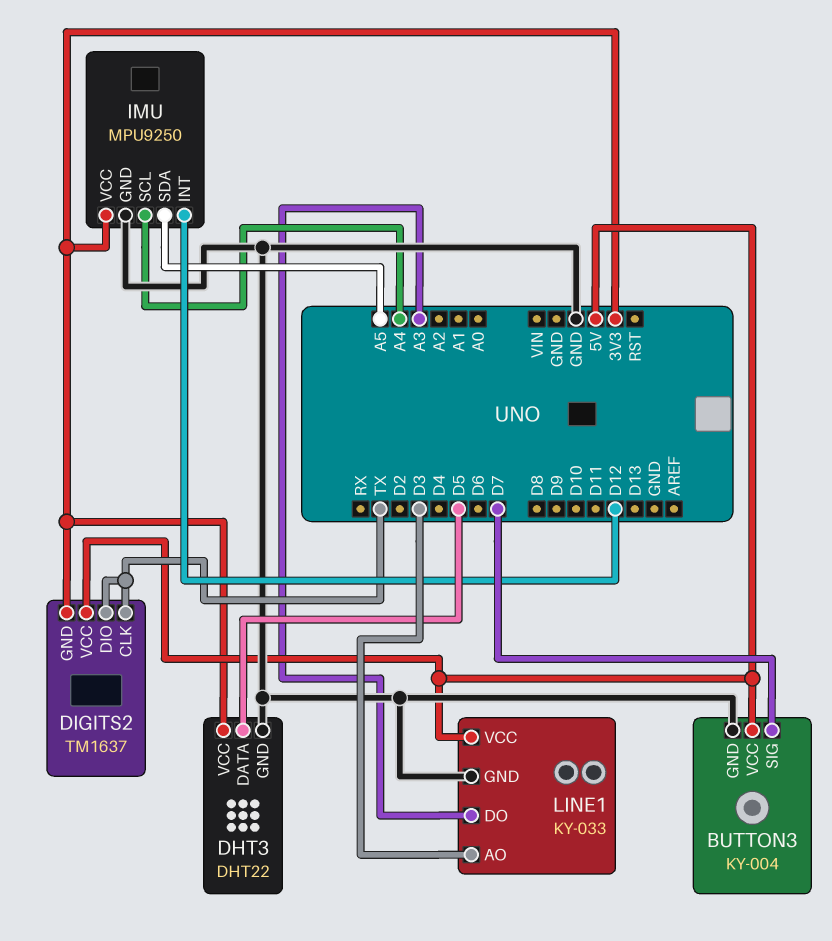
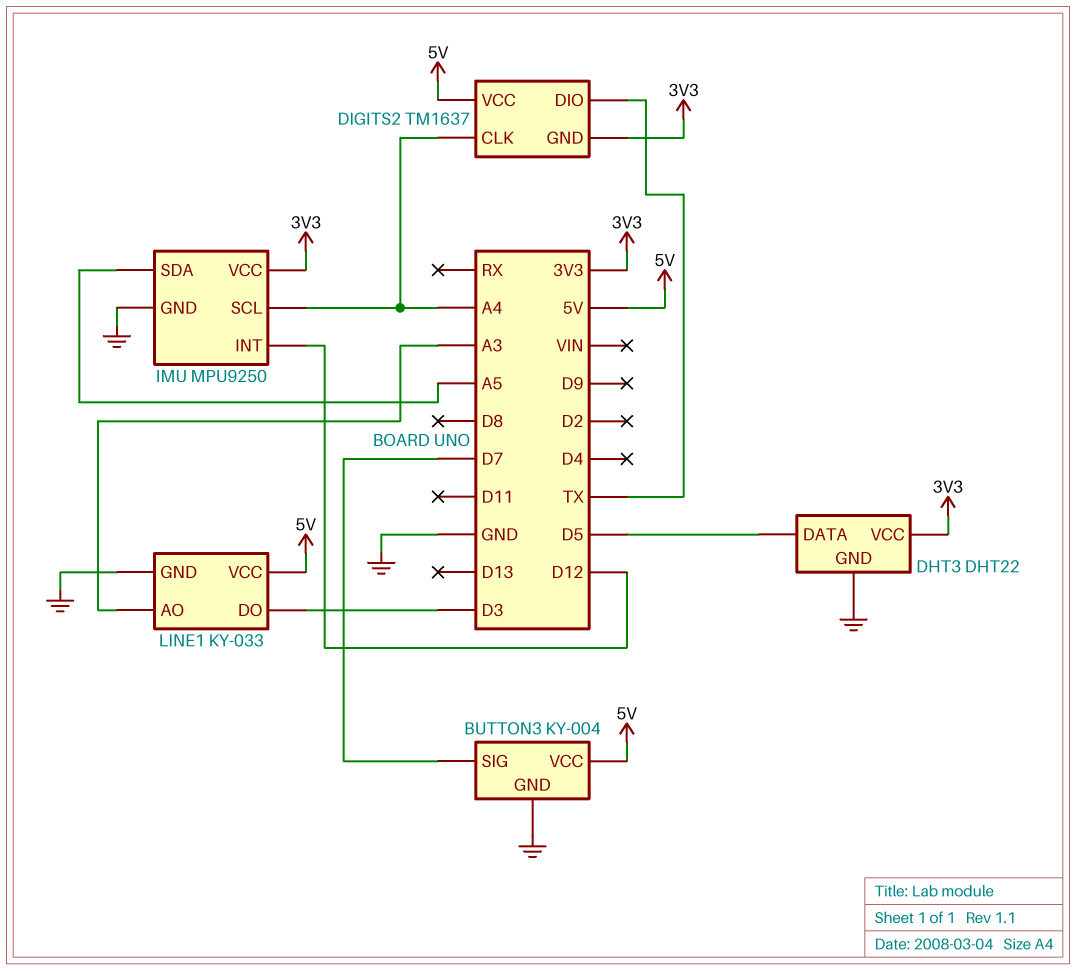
DIGITS2 pin CLK: TX -> A4
LINE1 pin AO: D3 -> A3
LINE1 pin DO: A3 -> D3

